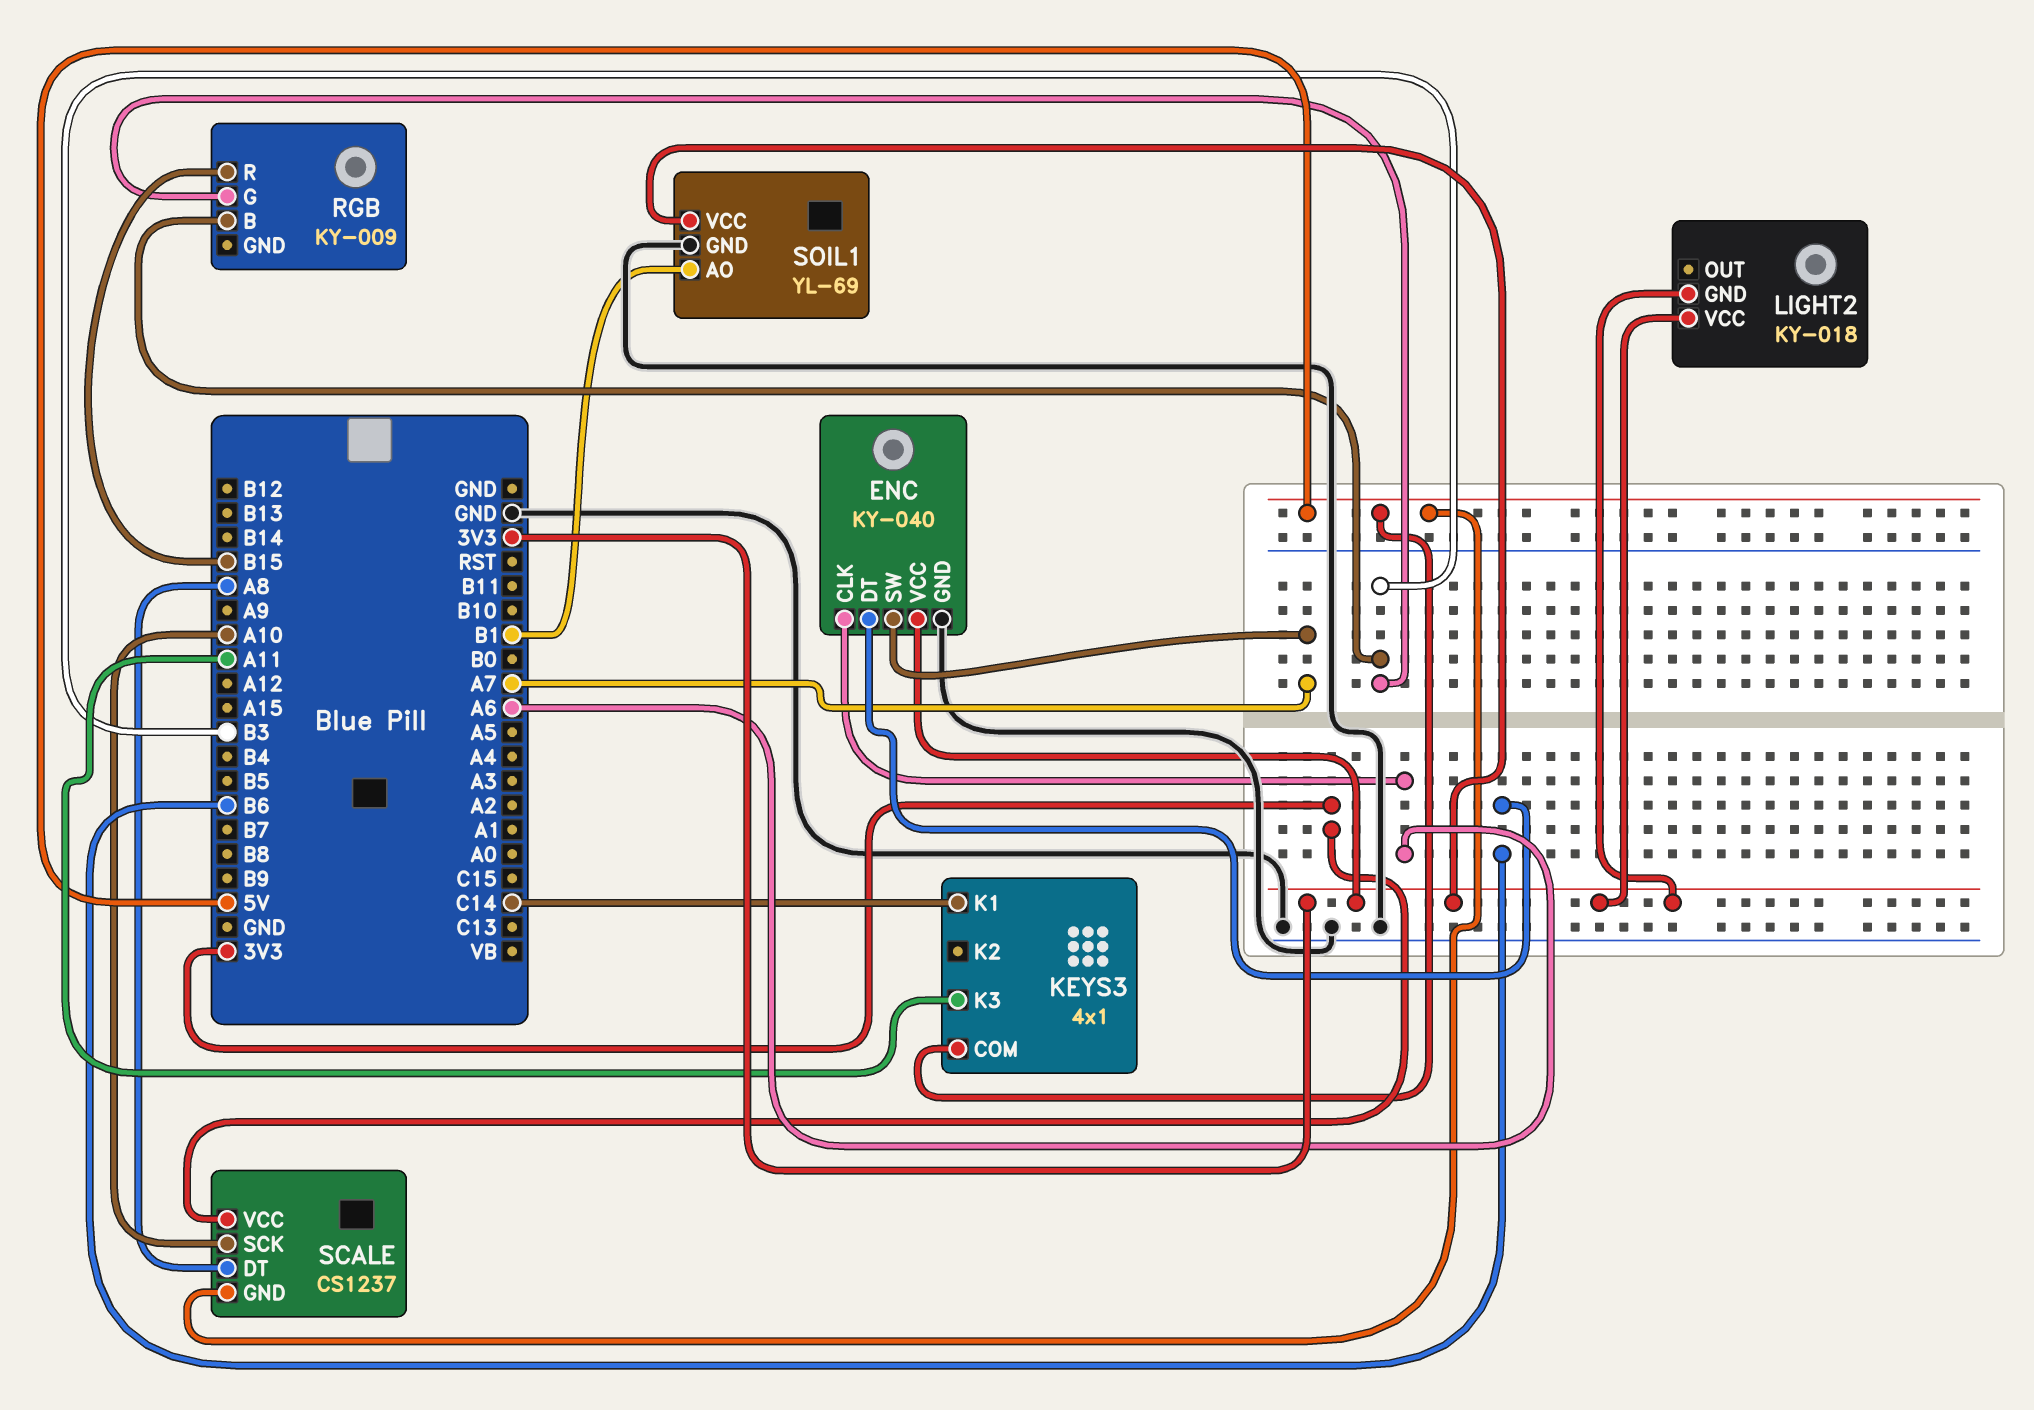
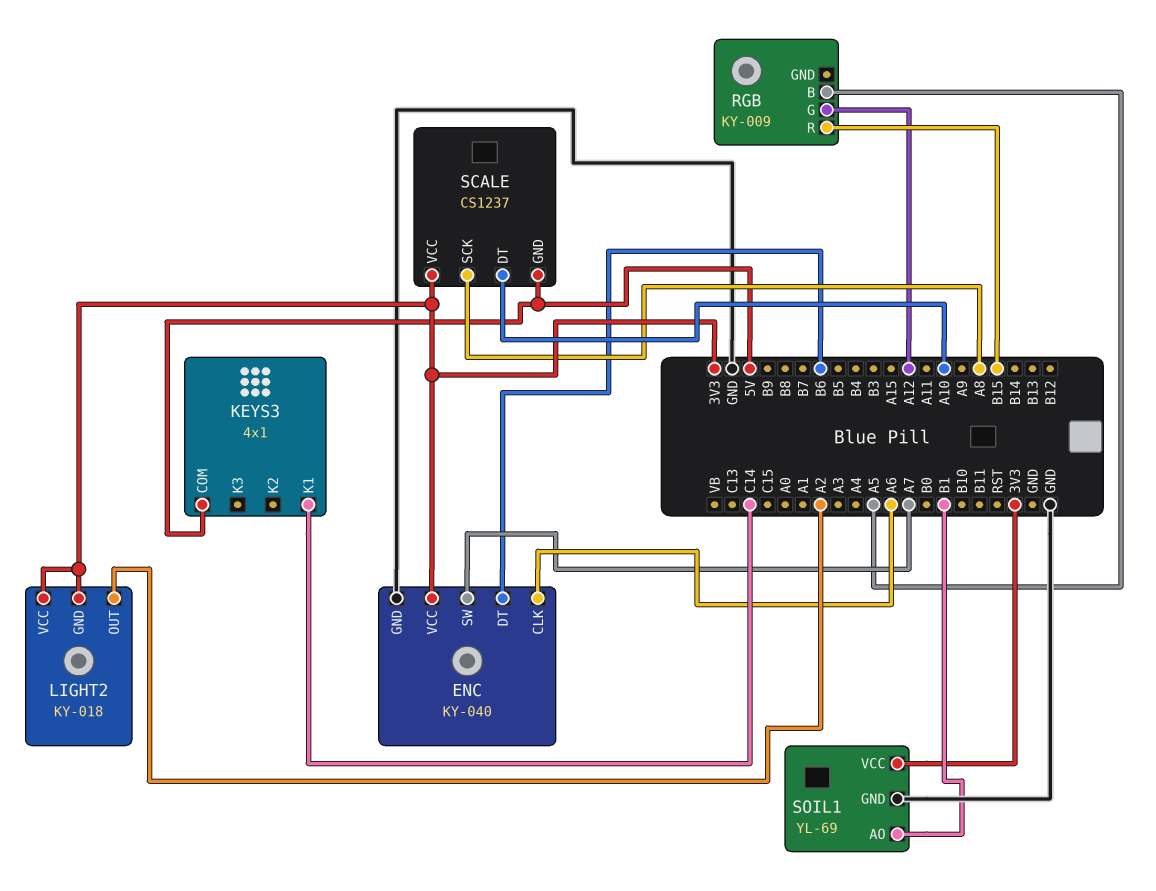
KEYS3 pin K3: A11 -> none
LIGHT2 pin OUT: none -> A2
RGB pin B: B3 -> A5
RGB pin G: B3 -> A12
SCALE pin DT: A8 -> A10
SCALE pin SCK: A10 -> A8

